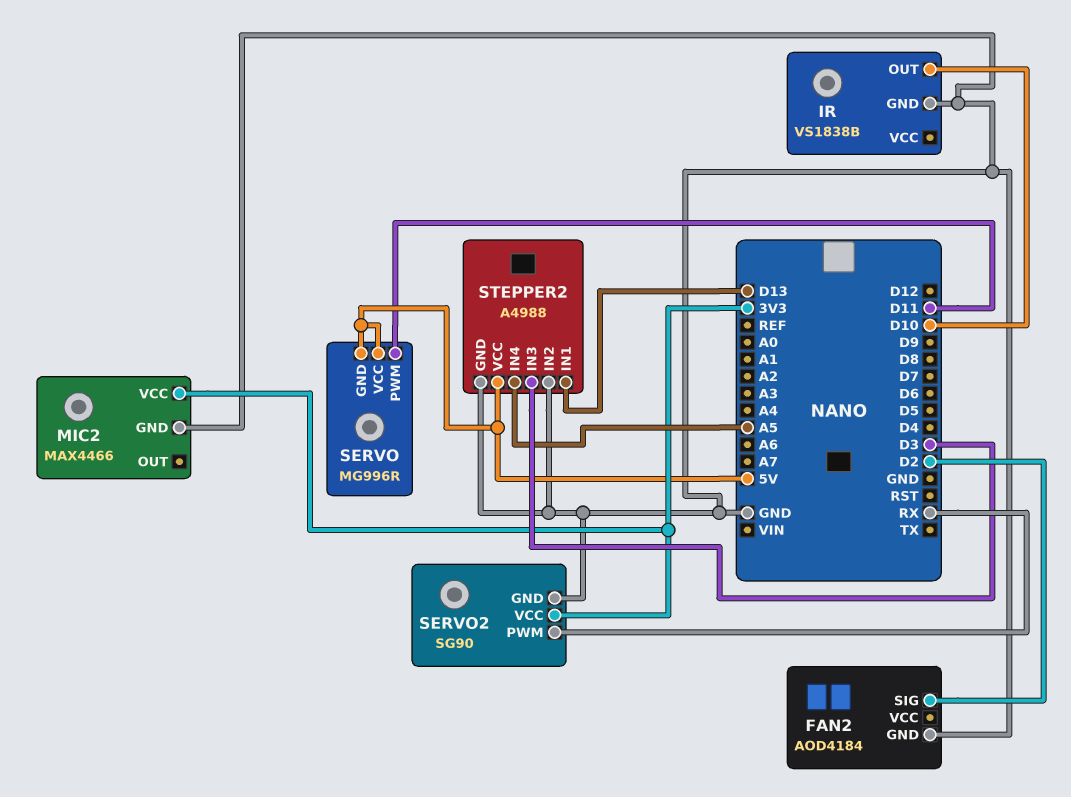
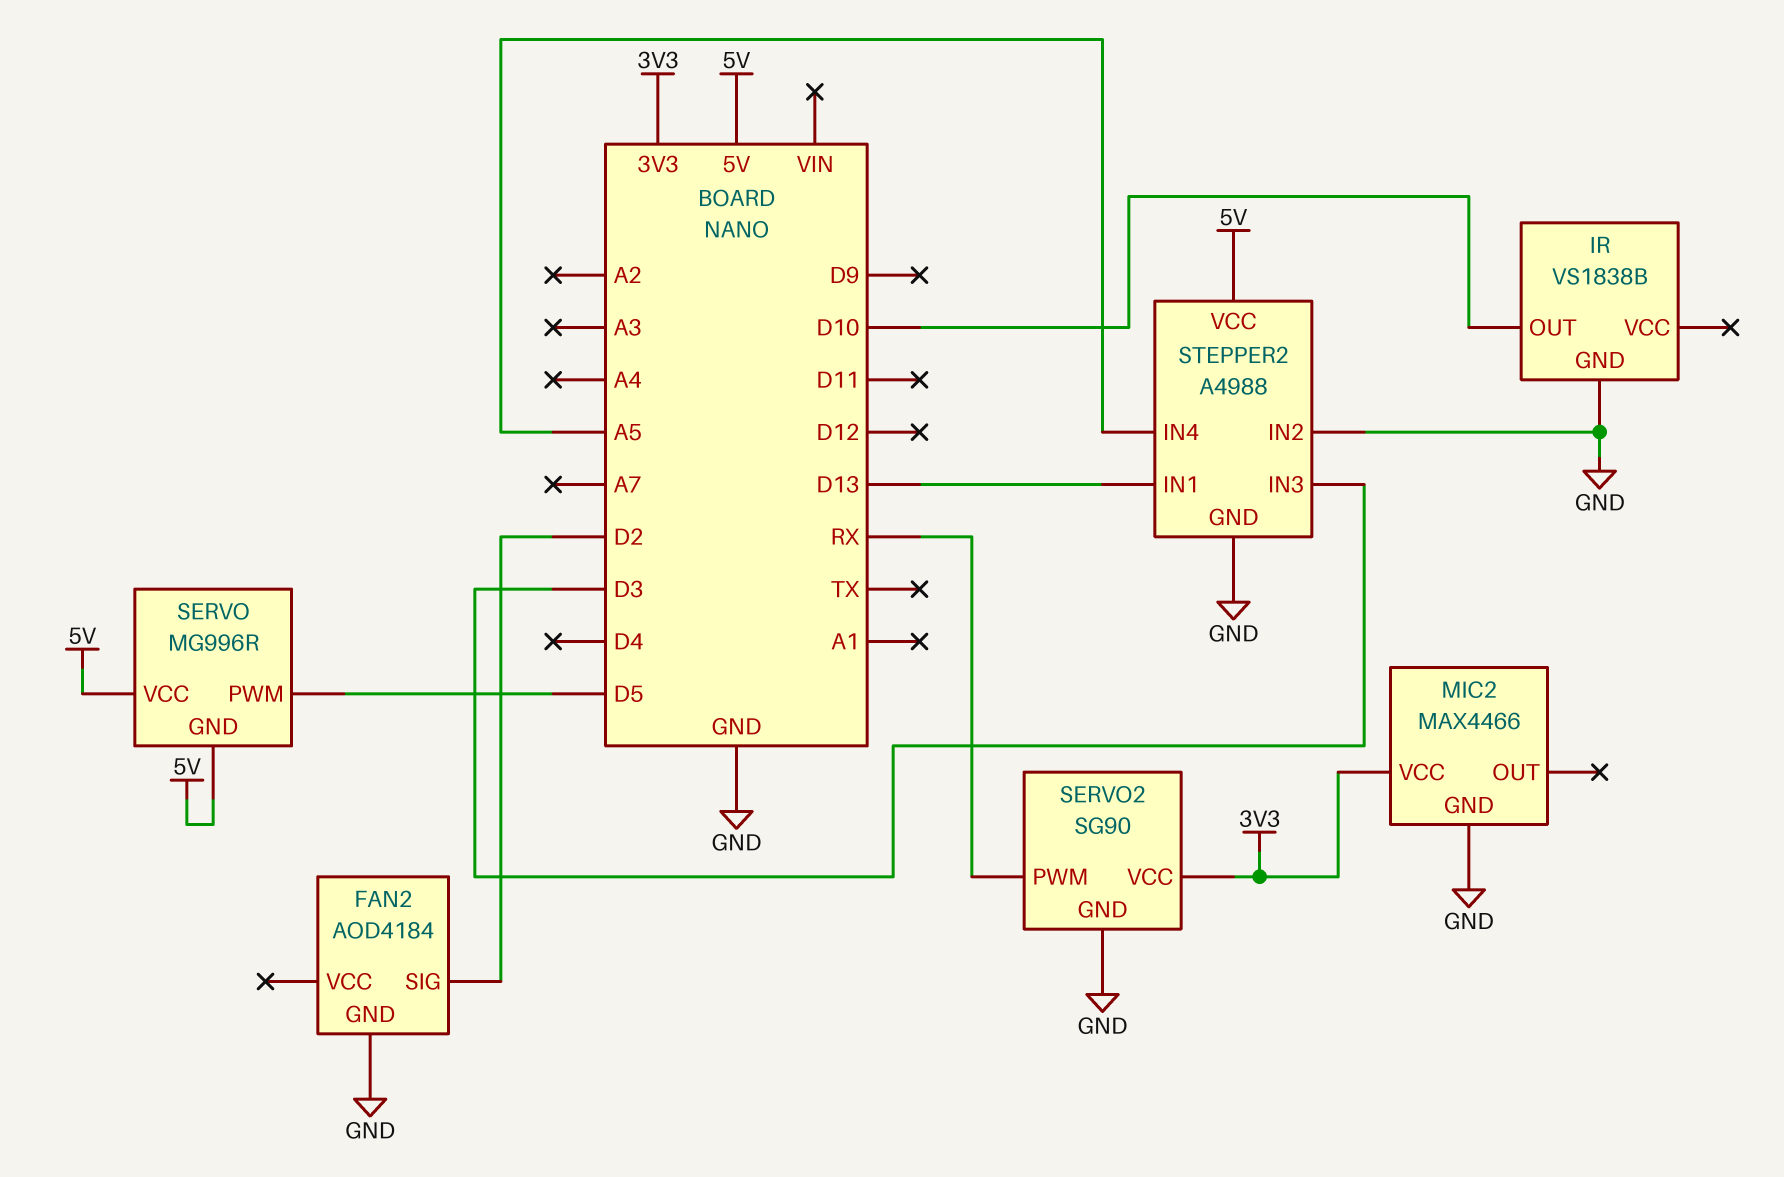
SERVO pin PWM: D11 -> D5

